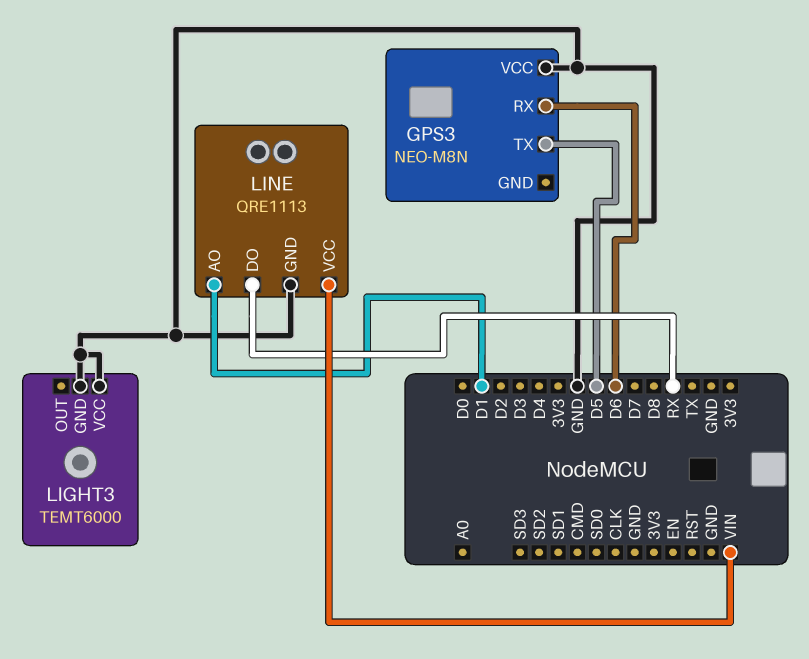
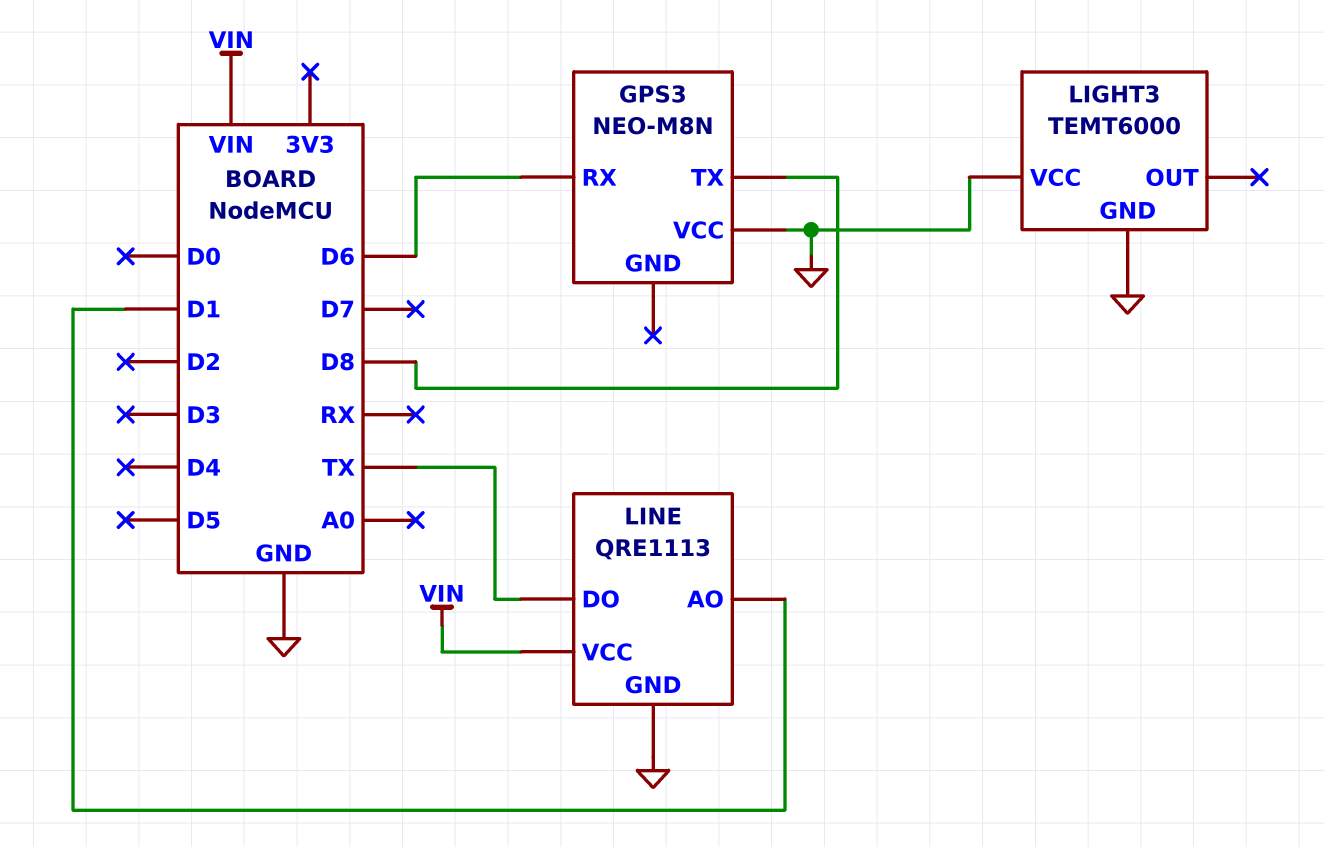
GPS3 pin TX: D5 -> D8
LINE pin DO: RX -> TX

